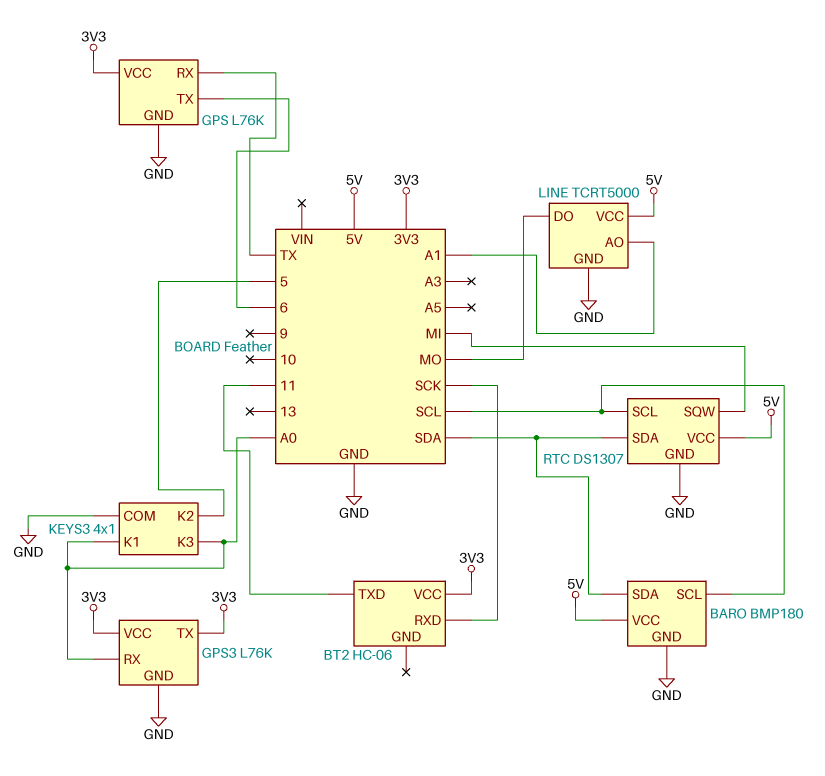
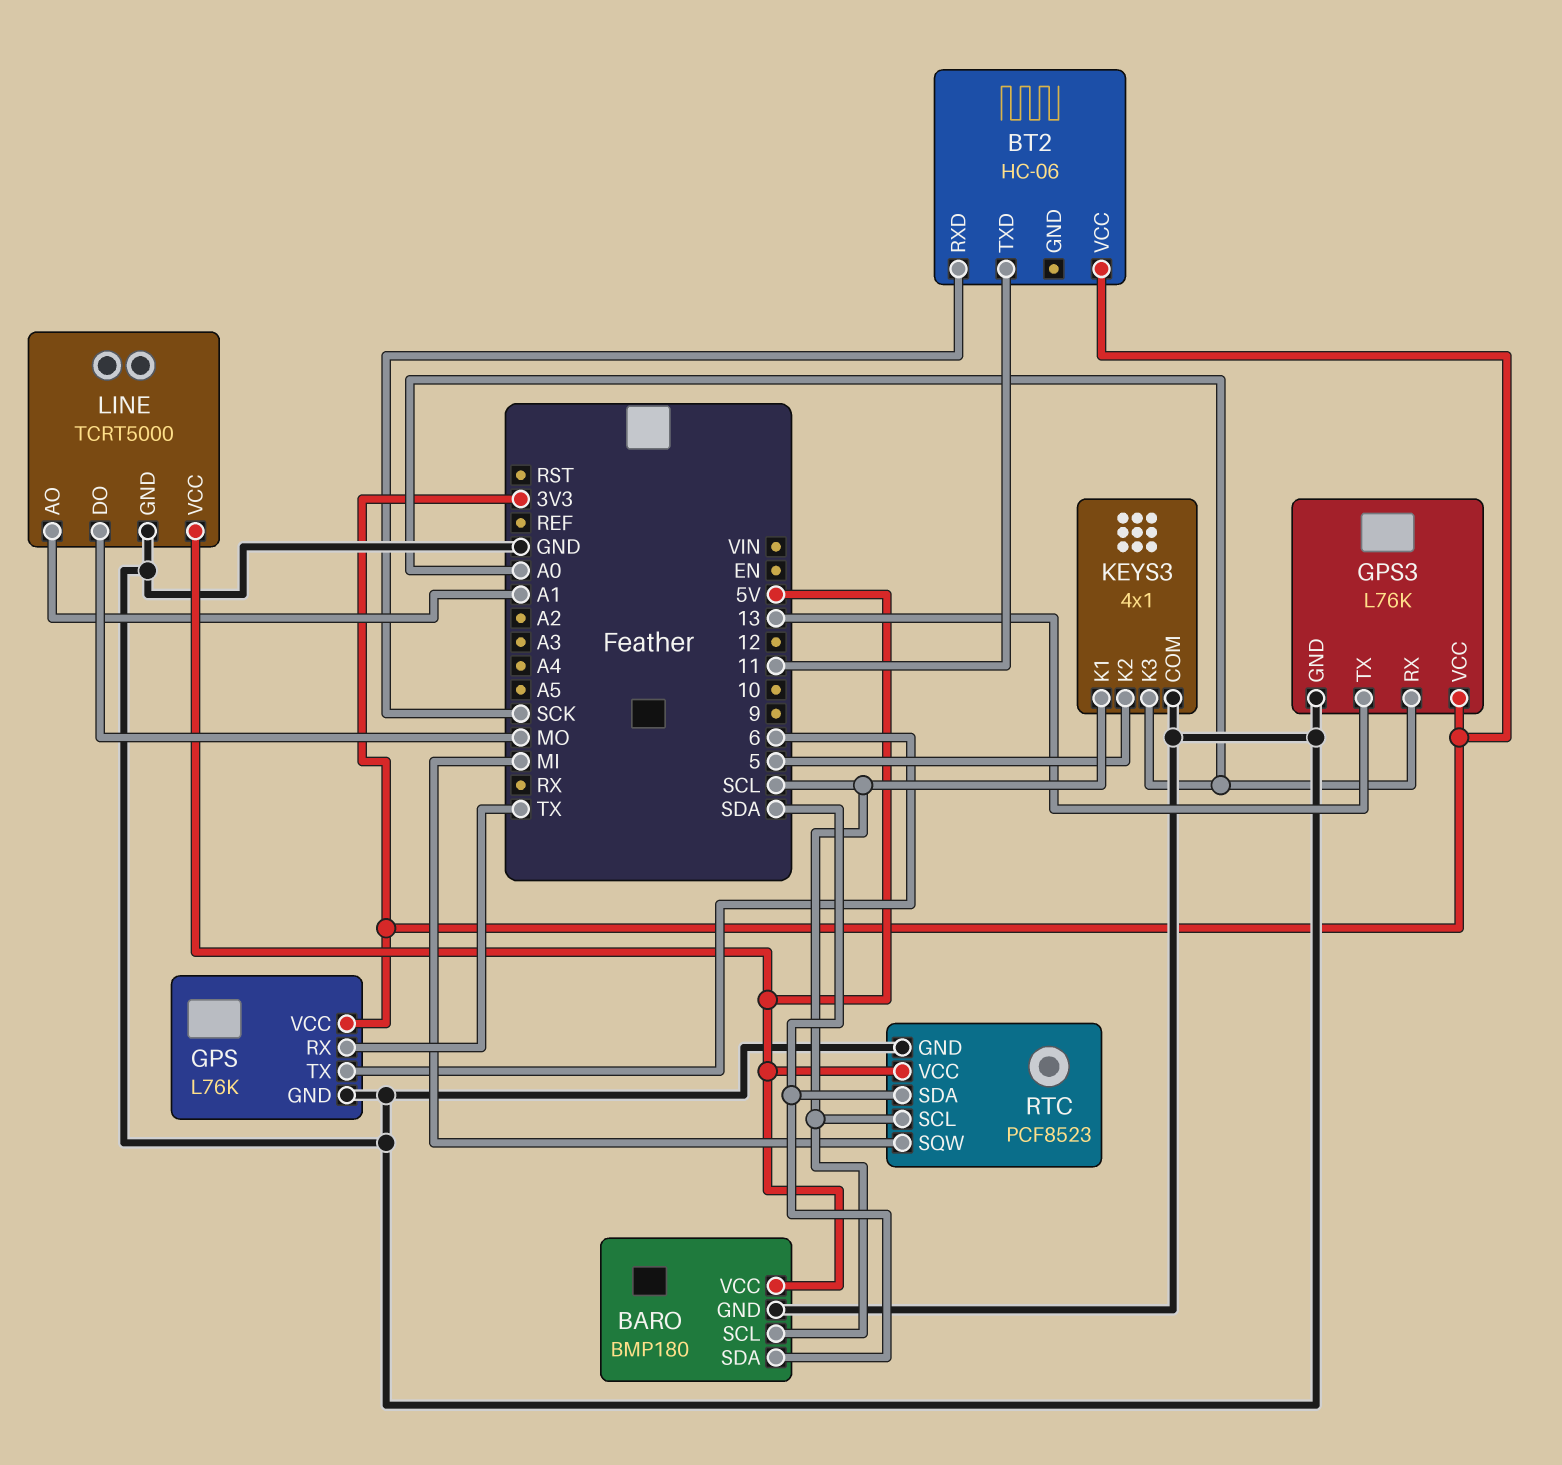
GPS3 pin TX: 3V3 -> 13
KEYS3 pin K1: A0 -> SCL
RTC: DS1307 -> PCF8523

